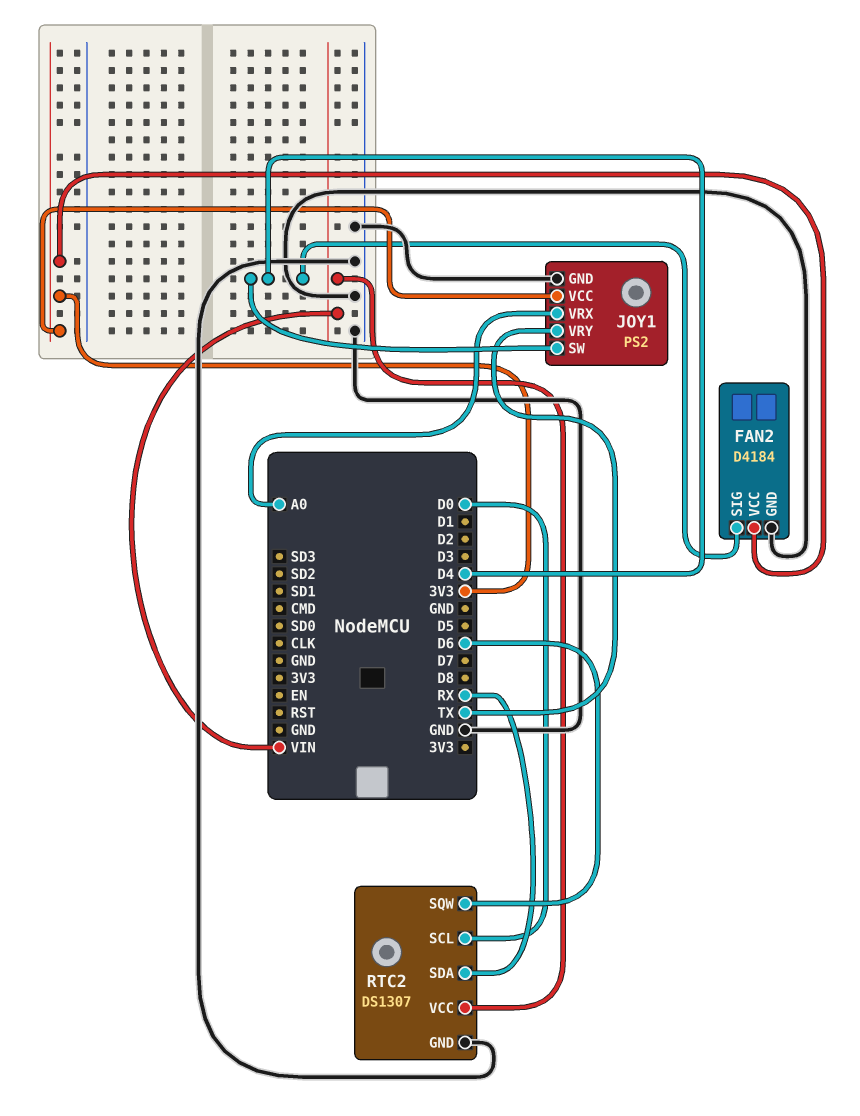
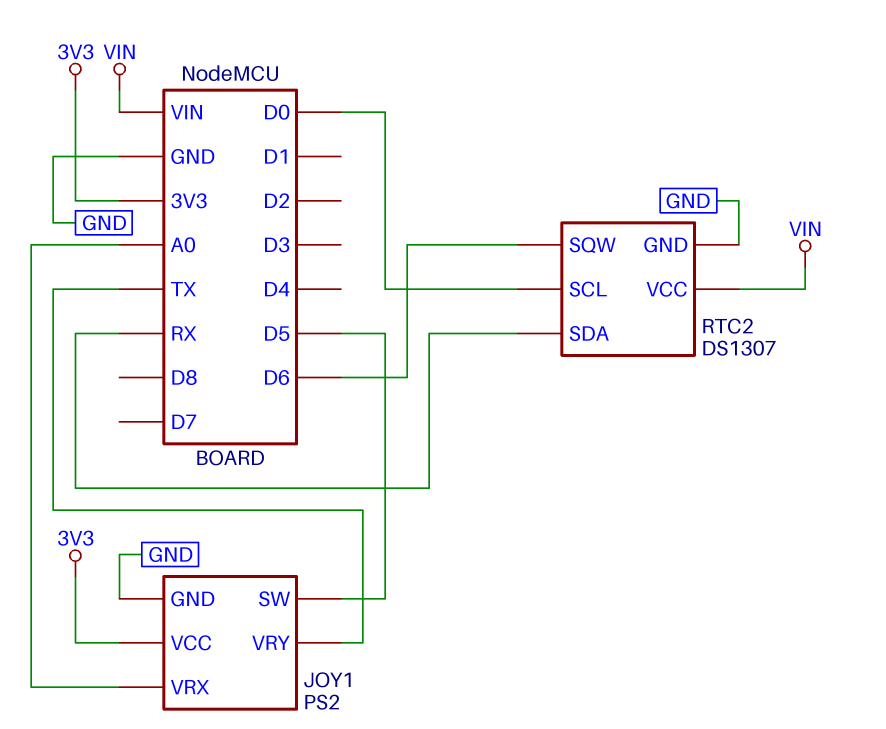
FAN2: D4184 -> none
FAN2 pin GND: GND -> none
FAN2 pin SIG: D4 -> none
FAN2 pin VCC: 3V3 -> none
JOY1 pin SW: D4 -> D5

